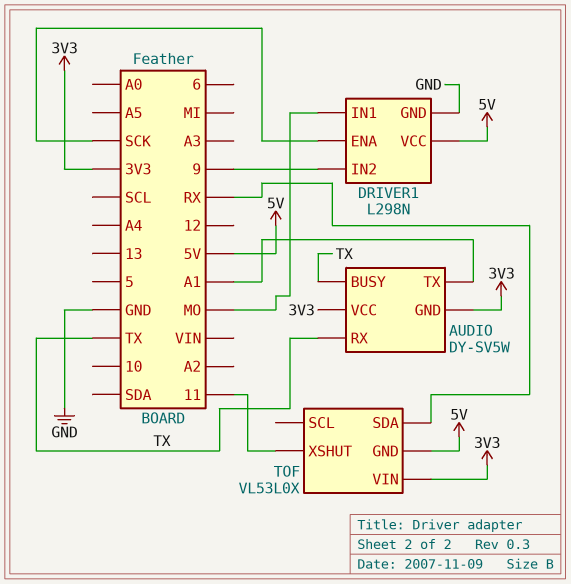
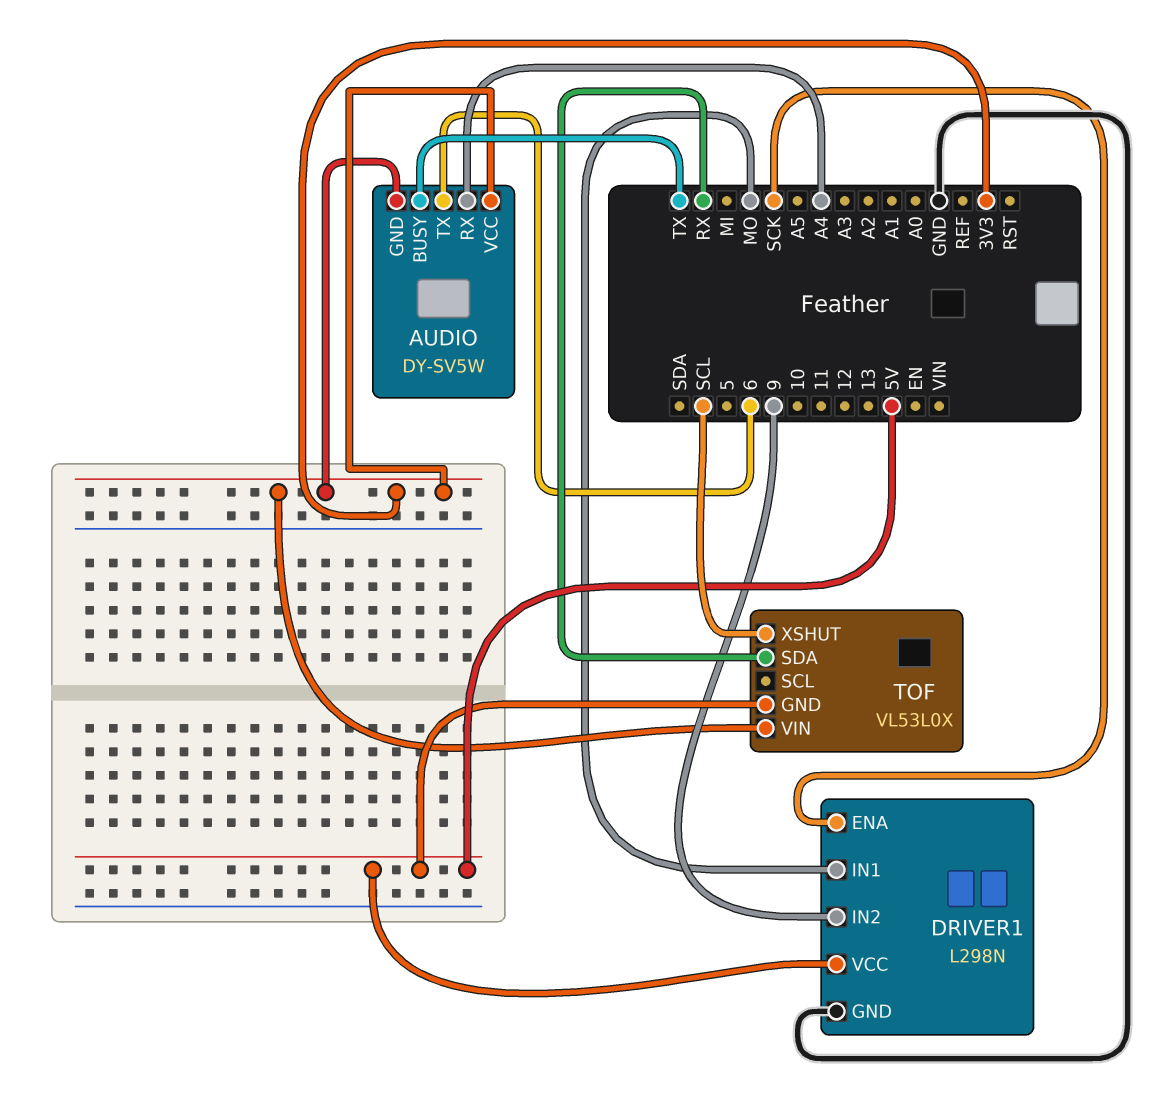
AUDIO pin RX: TX -> A4
AUDIO pin TX: A1 -> 6
TOF pin XSHUT: 11 -> SCL

